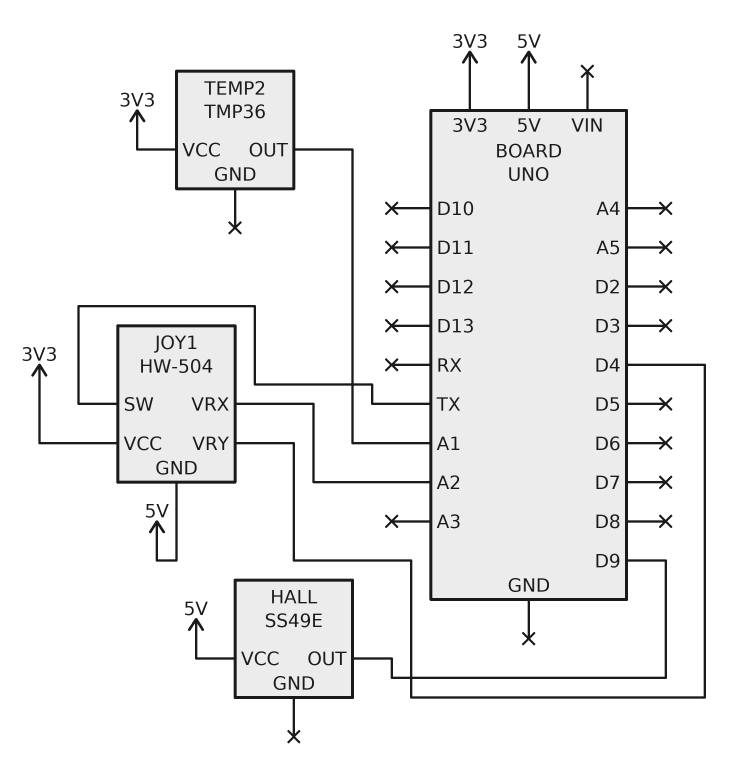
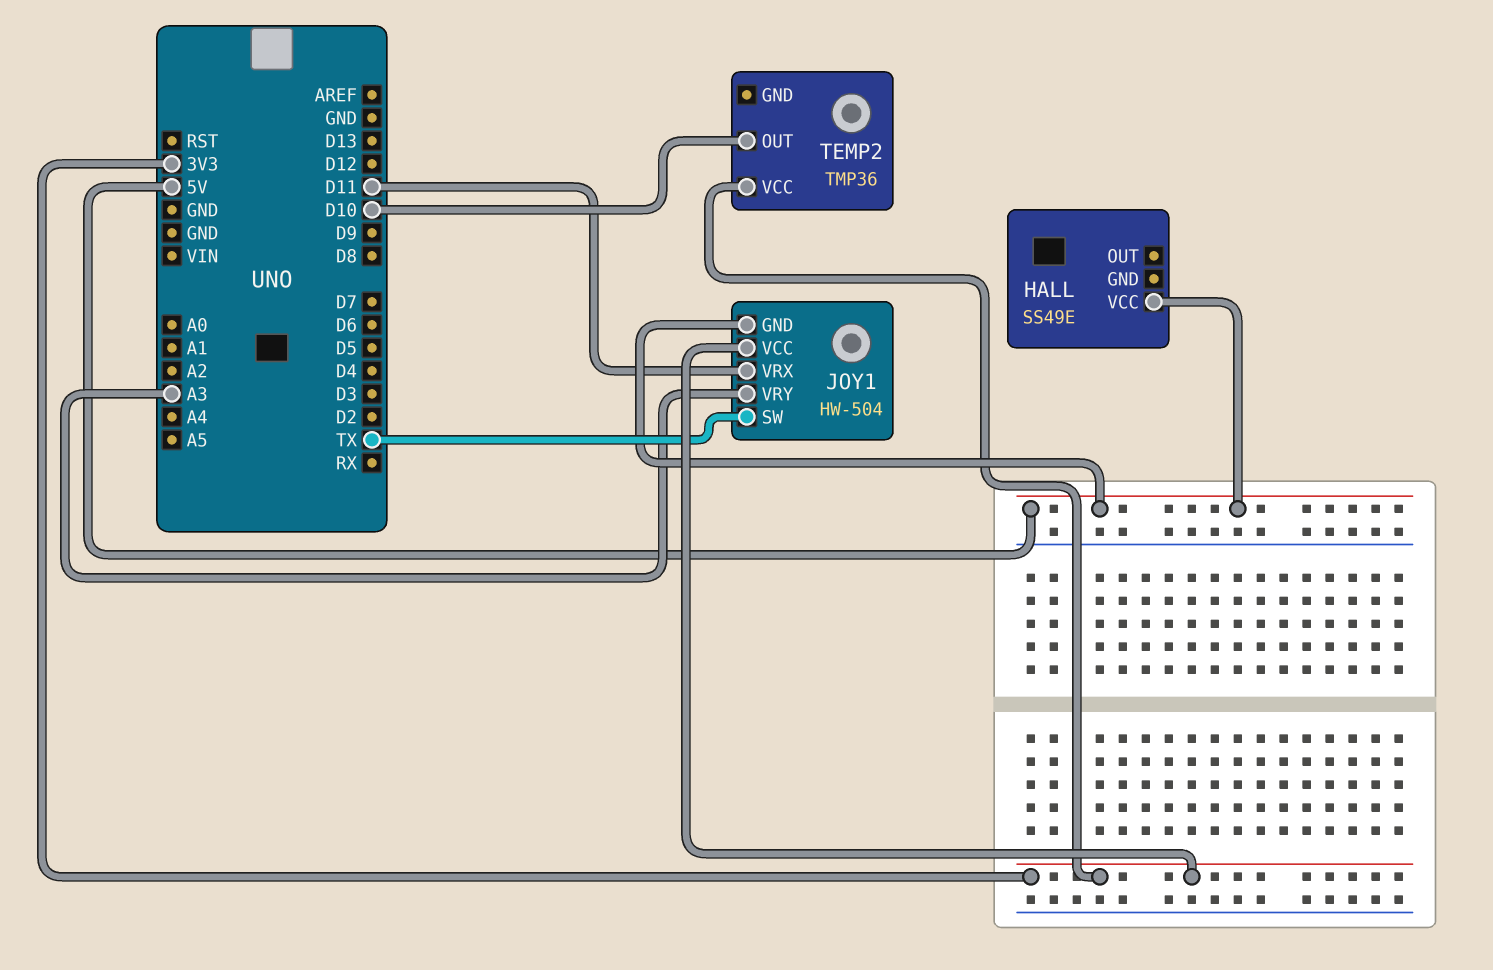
HALL pin OUT: D9 -> none
JOY1 pin VRX: A2 -> D11
JOY1 pin VRY: D4 -> A3
TEMP2 pin OUT: A1 -> D10

